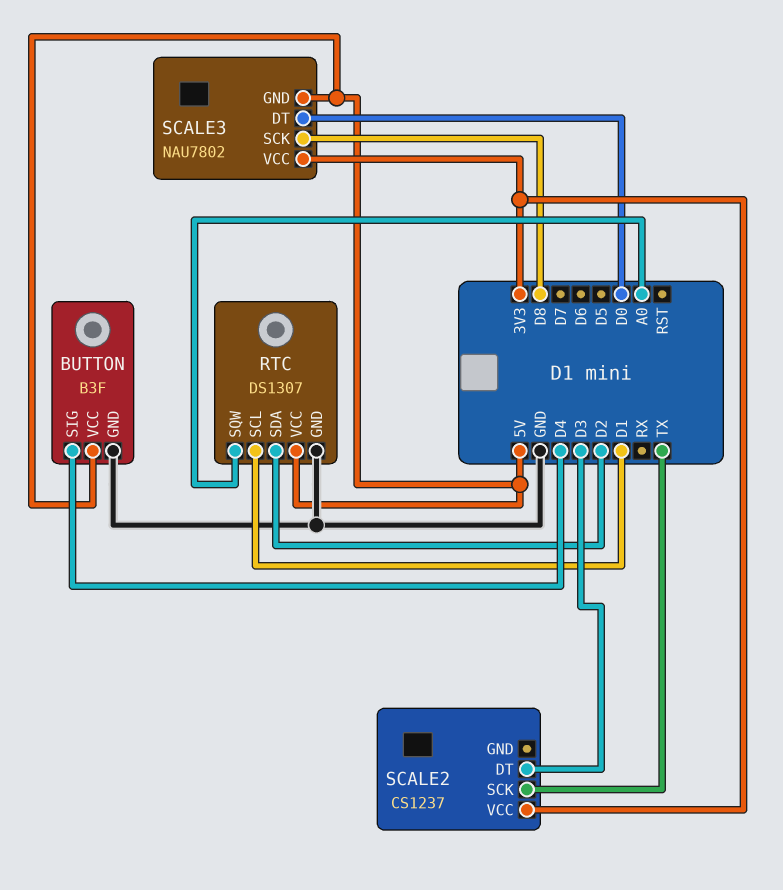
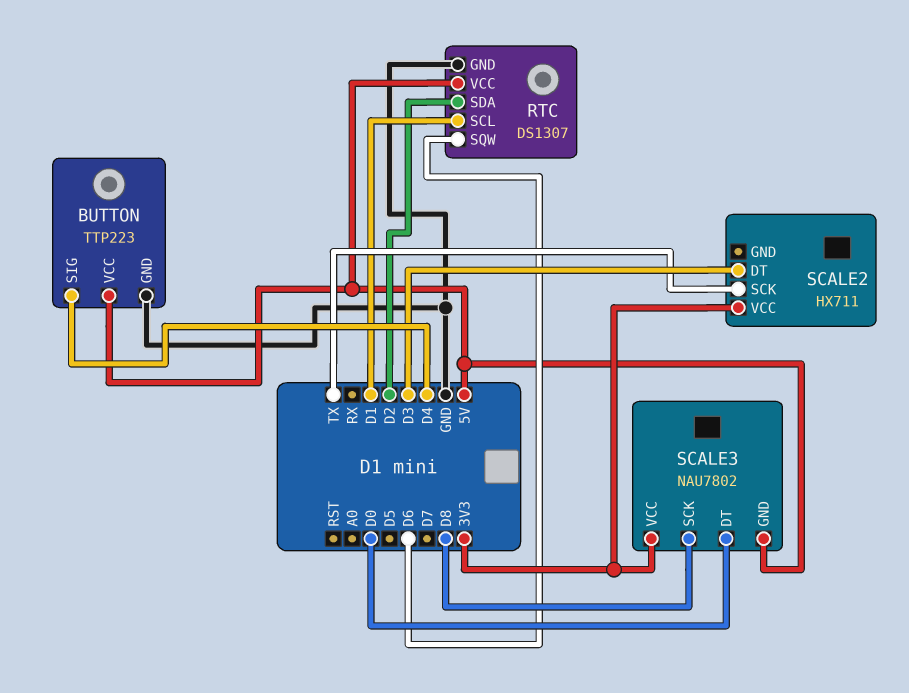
BUTTON: B3F -> TTP223
RTC pin SQW: A0 -> D6
SCALE2: CS1237 -> HX711

